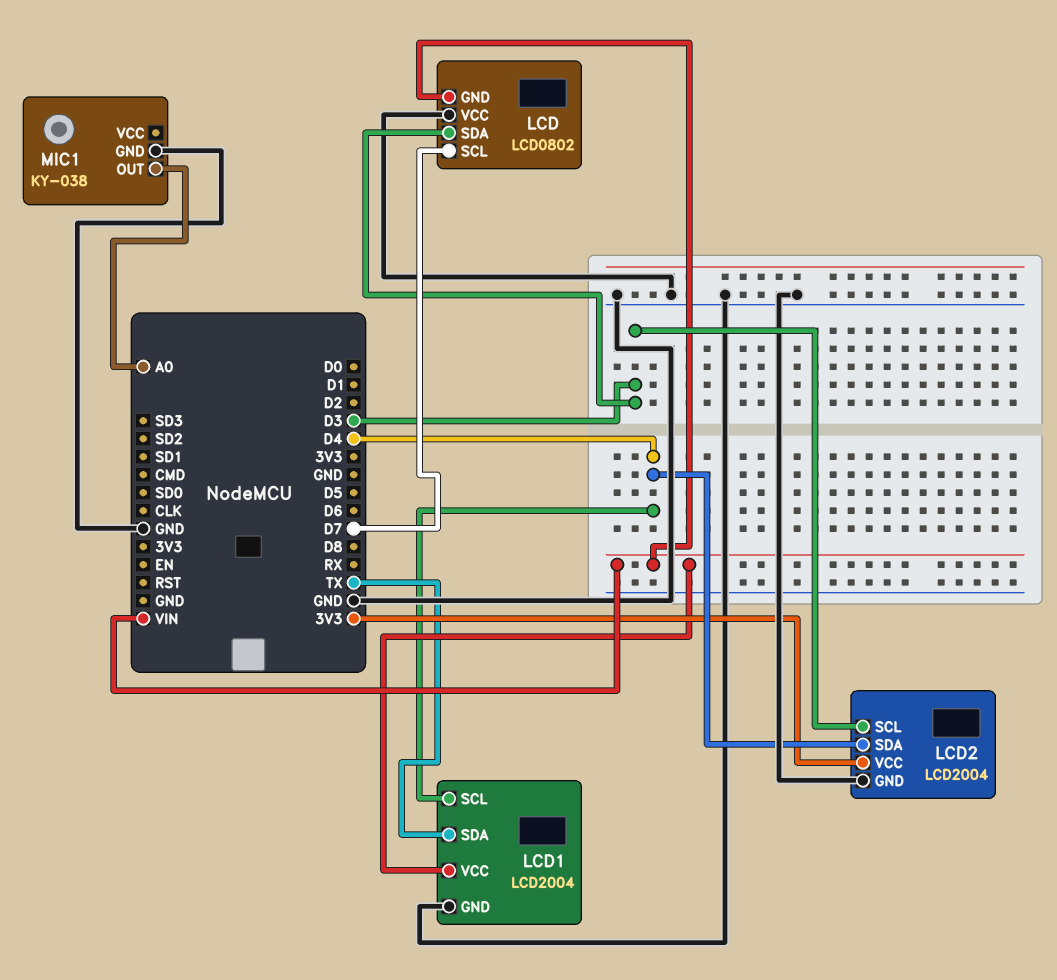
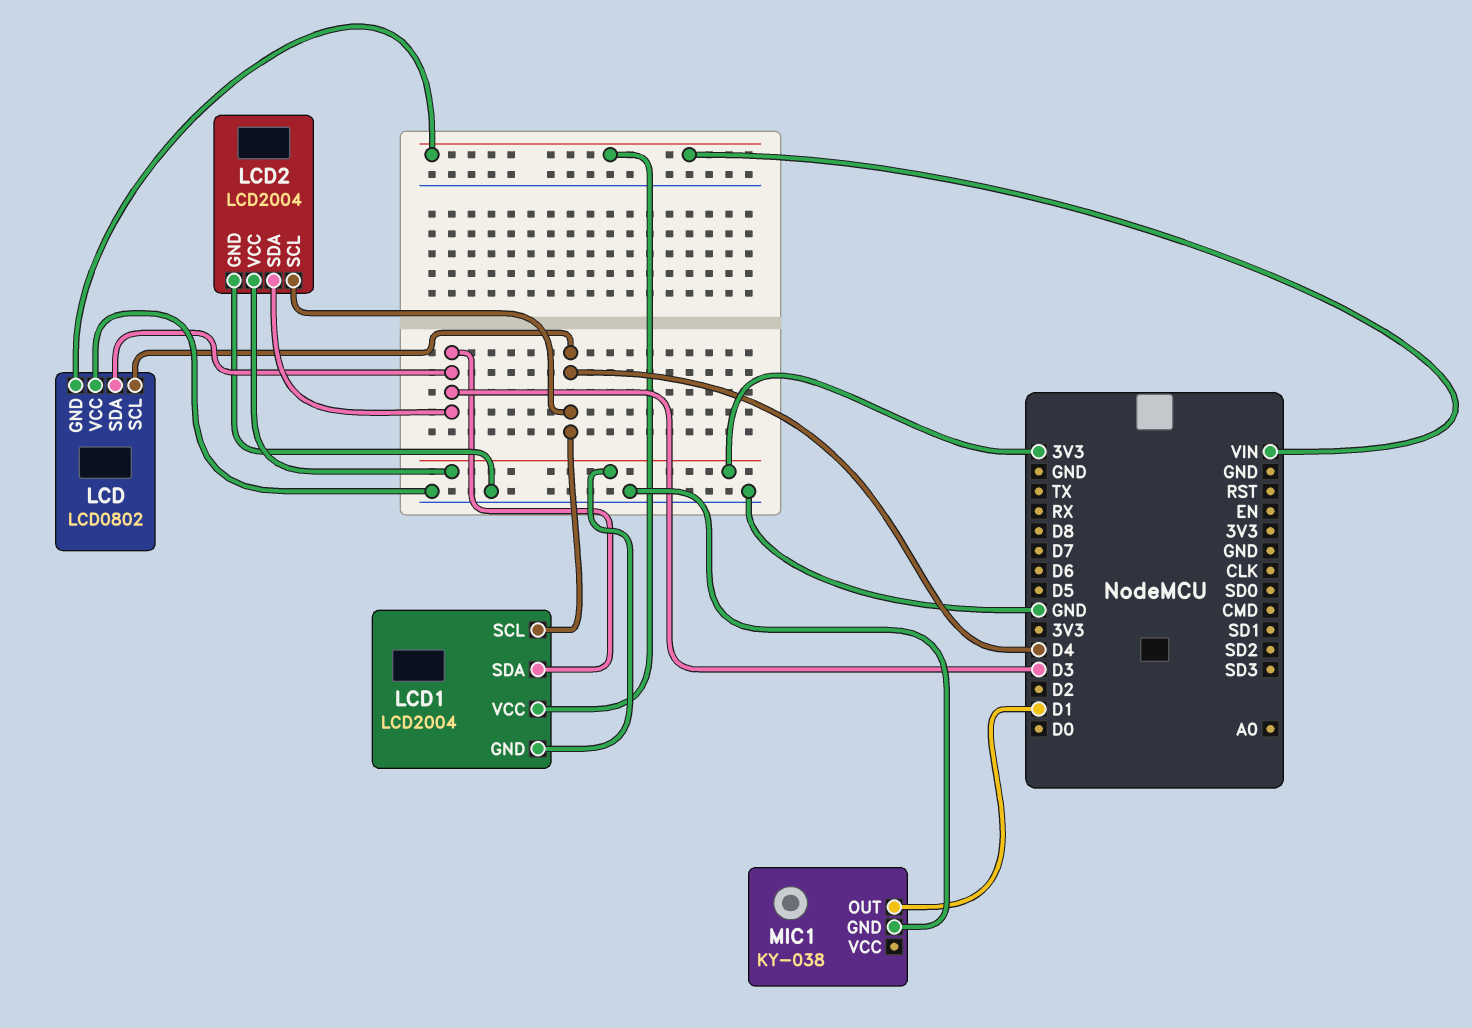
LCD pin SCL: D7 -> D4
LCD1 pin GND: GND -> 3V3
LCD1 pin SDA: TX -> D3
LCD2 pin SCL: D3 -> D4
LCD2 pin SDA: D4 -> D3
MIC1 pin OUT: A0 -> D1

